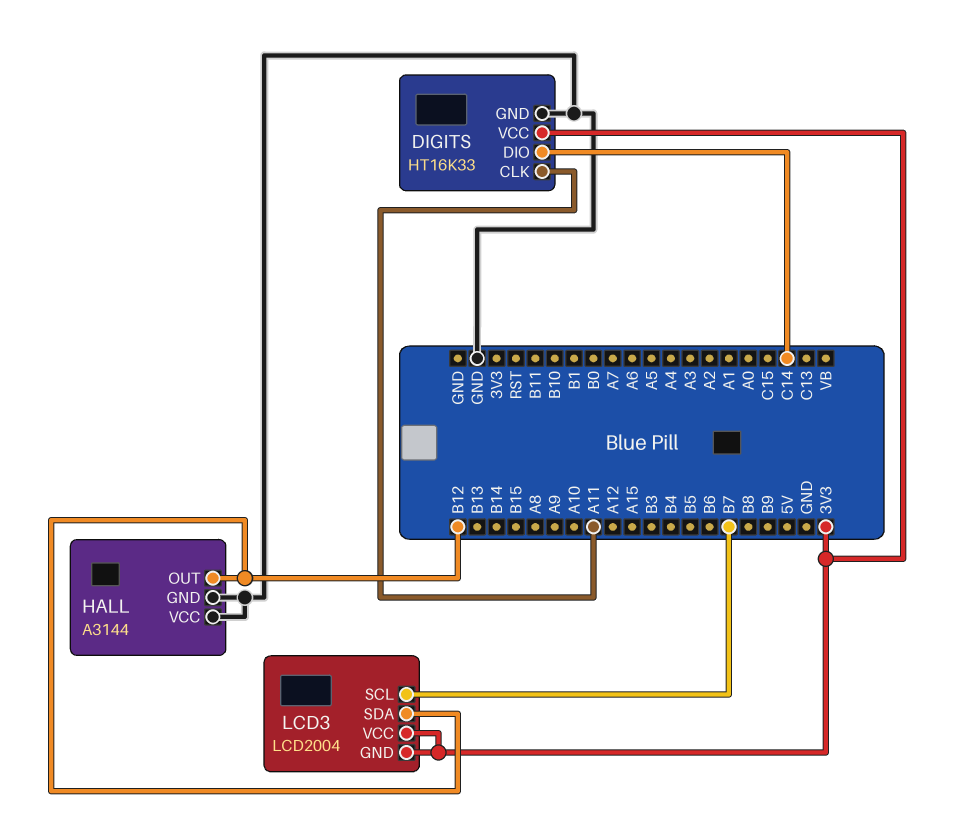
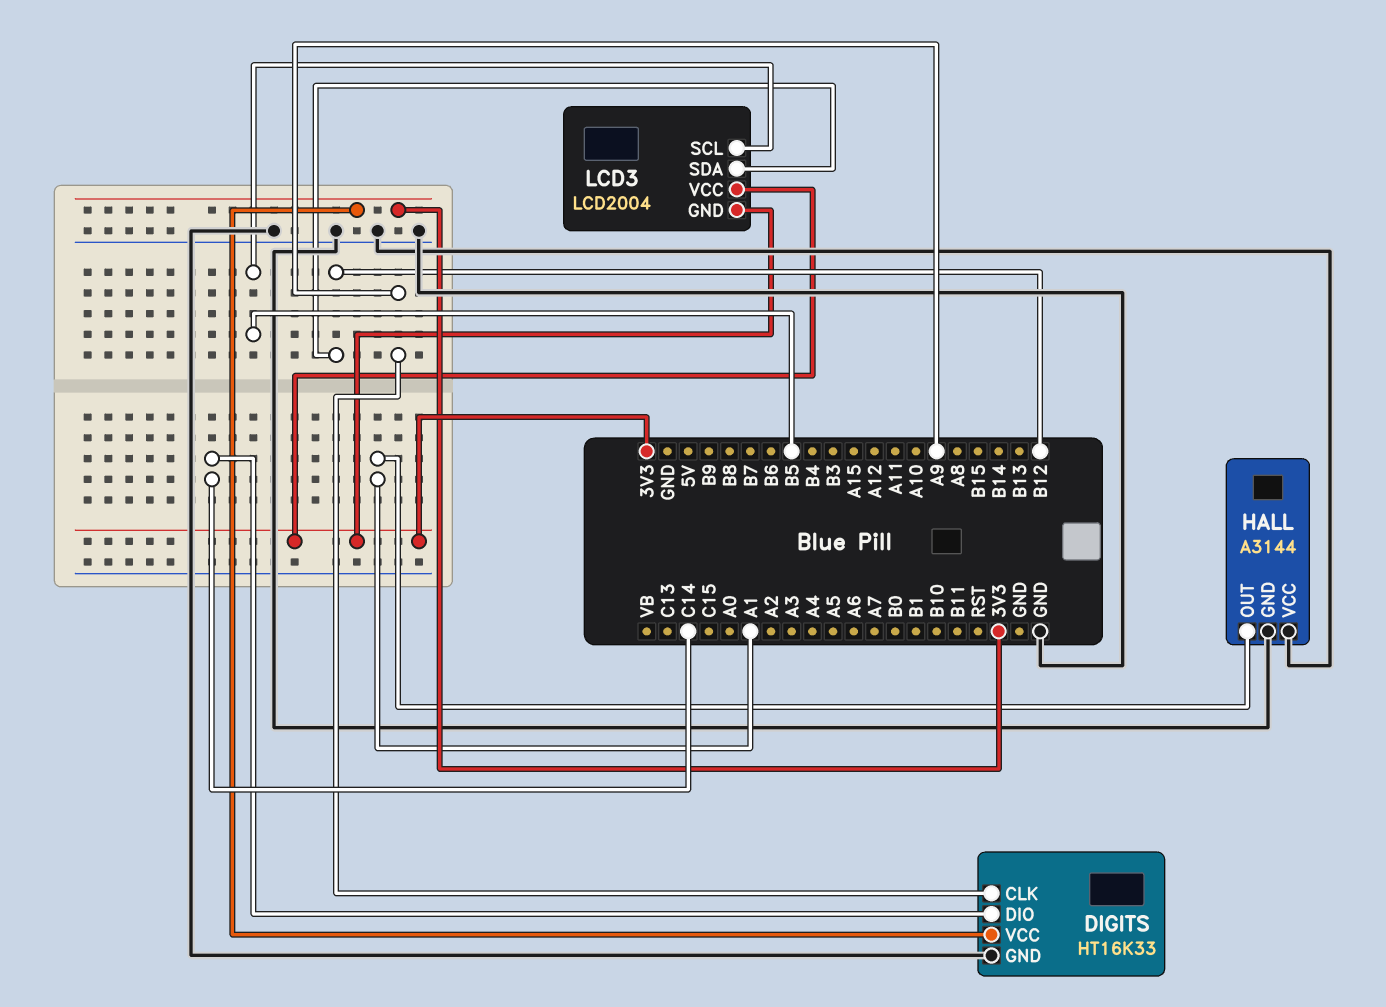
DIGITS pin CLK: A11 -> A9
HALL pin OUT: B12 -> A1
LCD3 pin SCL: B7 -> B5

